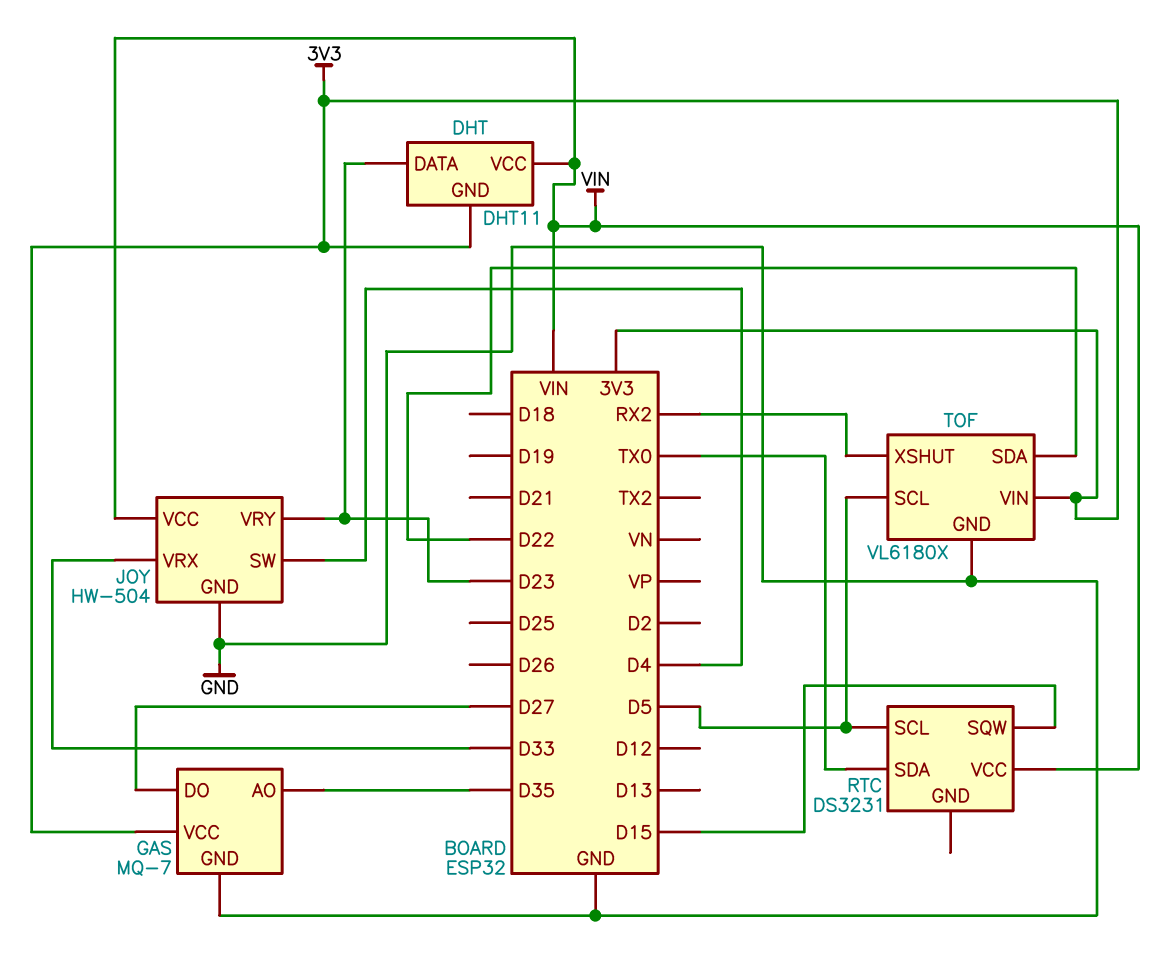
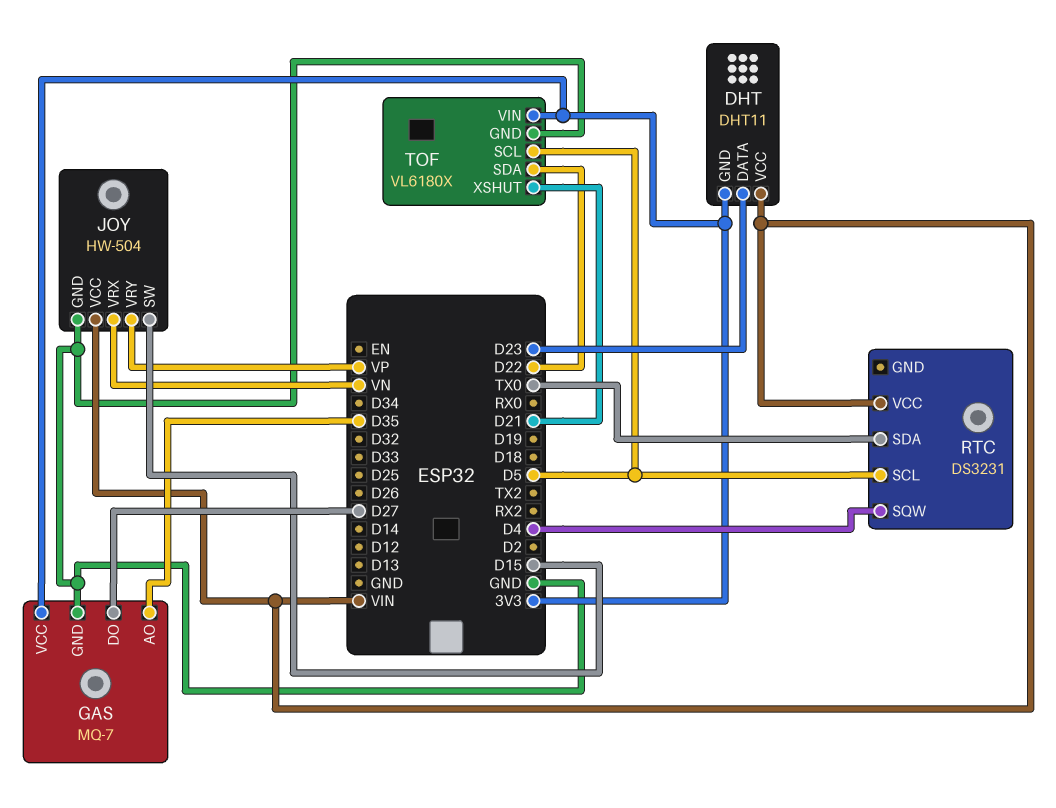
JOY pin SW: D4 -> D15
JOY pin VRX: D33 -> VN
JOY pin VRY: D23 -> VP
RTC pin SQW: D15 -> D4
TOF pin XSHUT: RX2 -> D21

